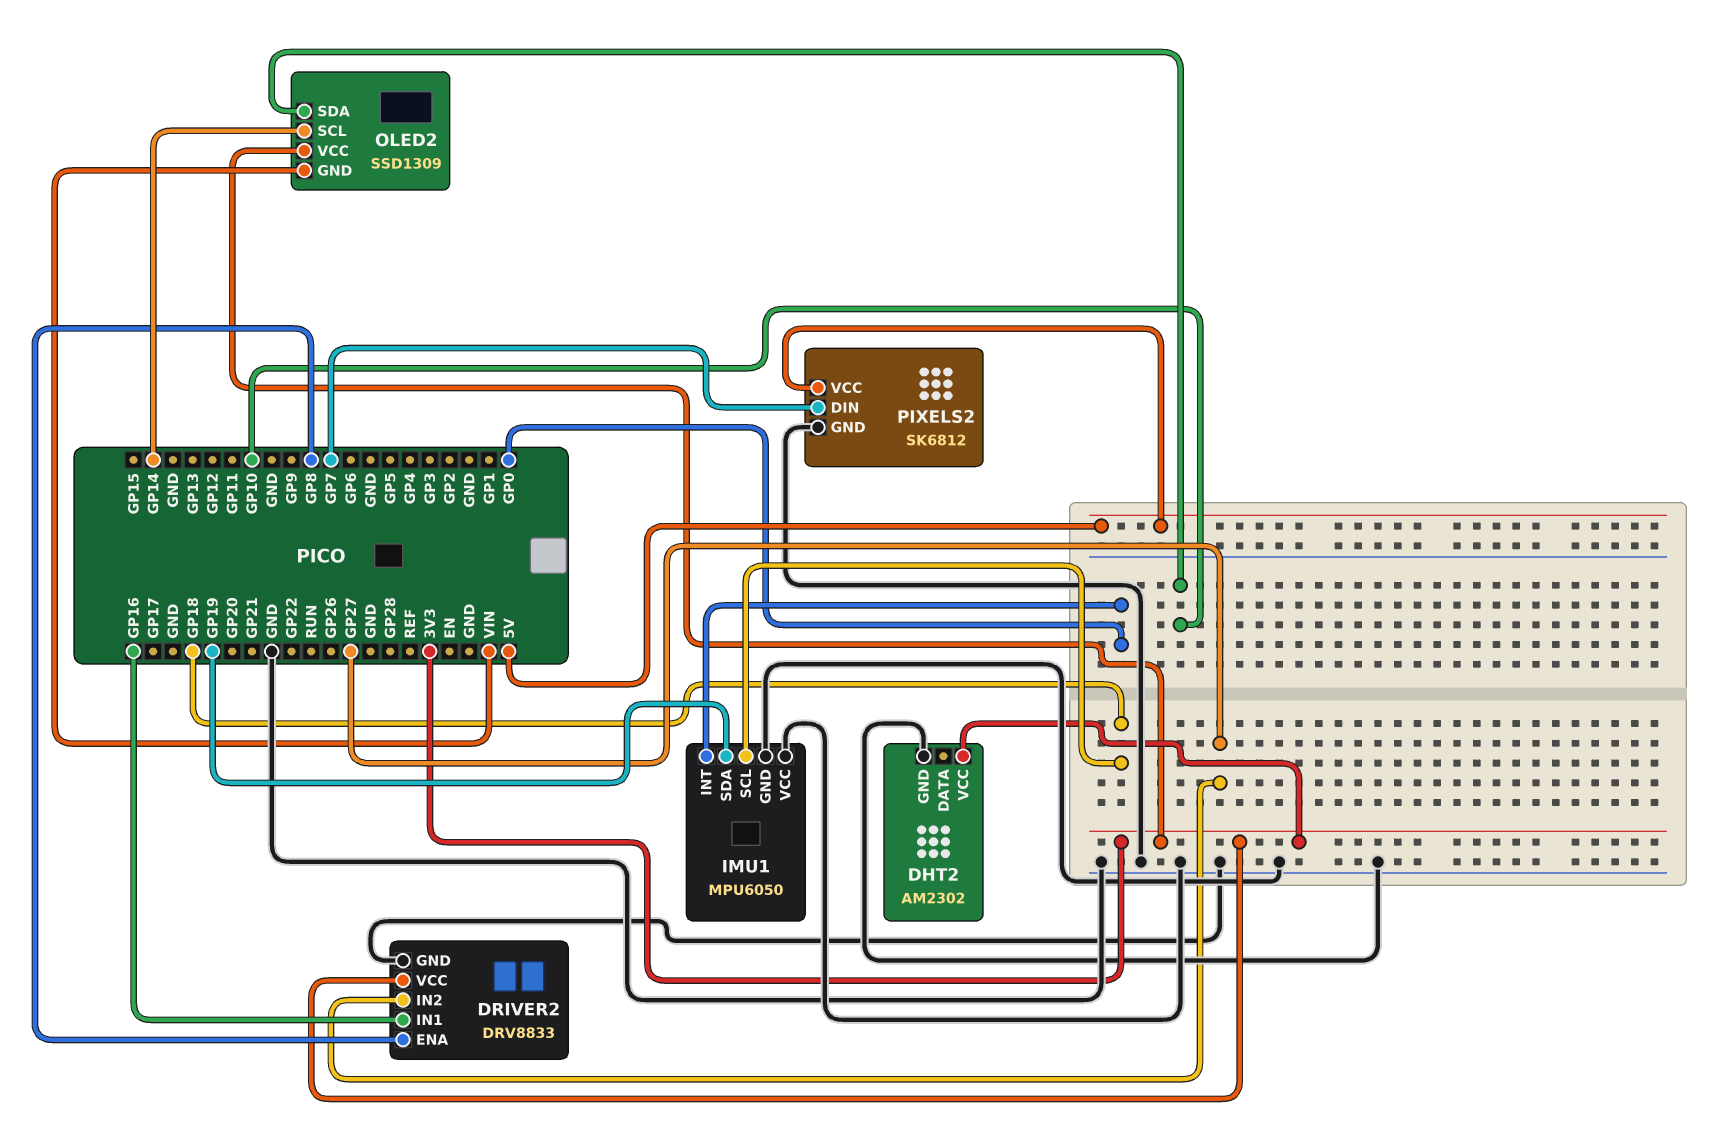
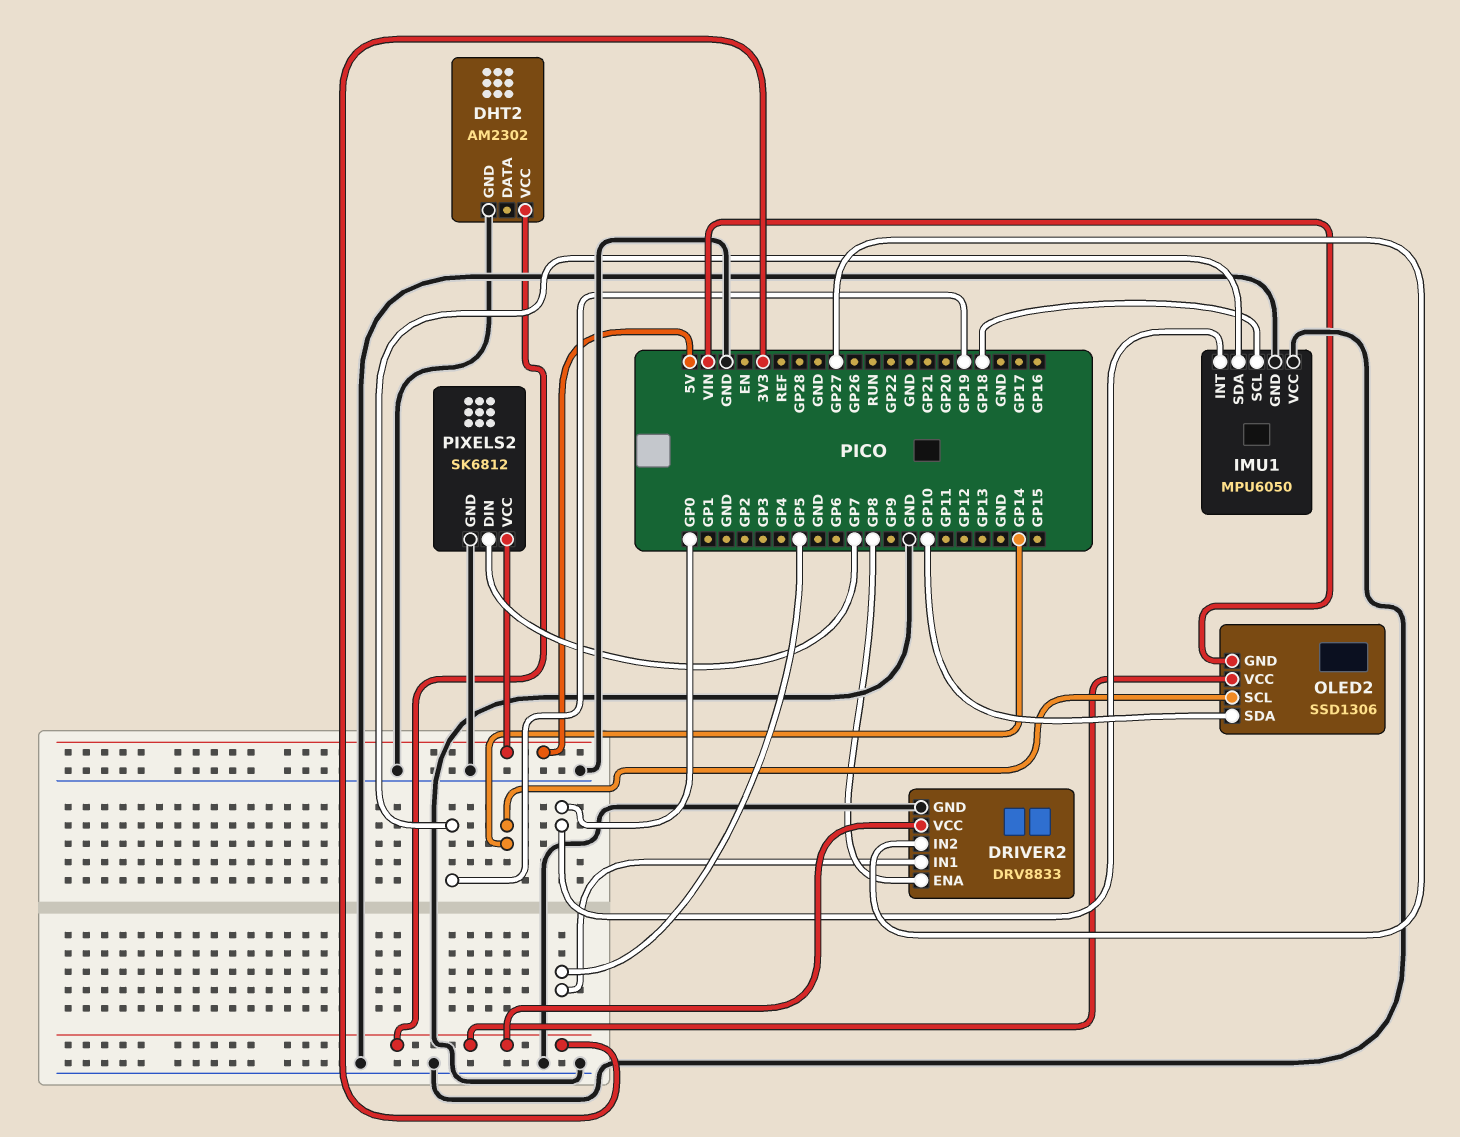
DRIVER2 pin IN1: GP16 -> GP5
OLED2: SSD1309 -> SSD1306

